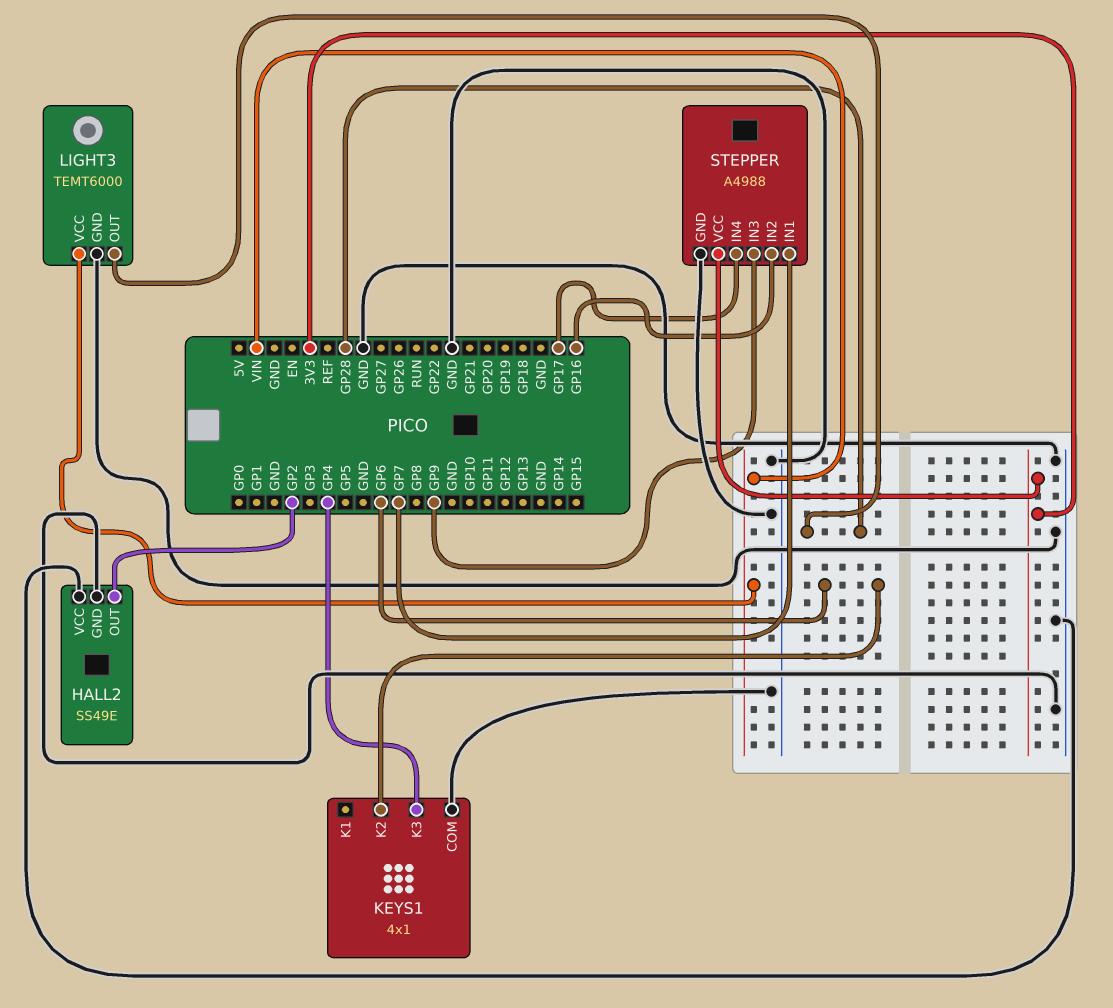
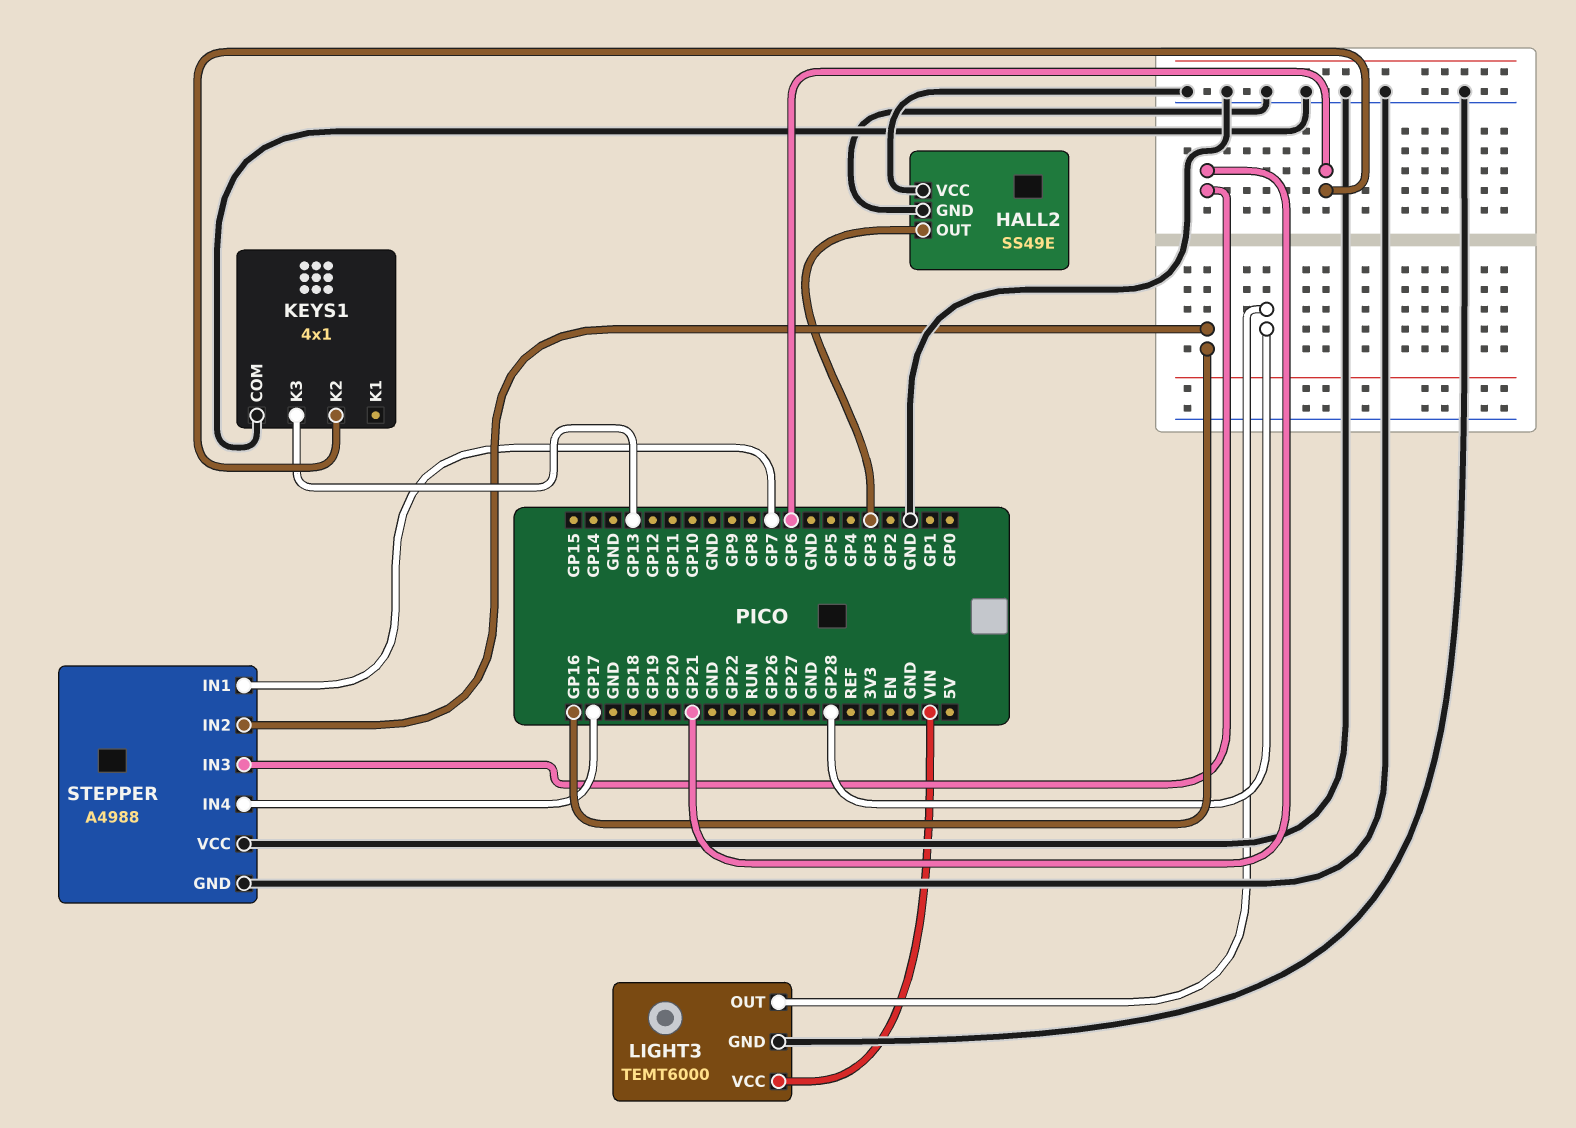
HALL2 pin OUT: GP2 -> GP3
KEYS1 pin K3: GP4 -> GP13
STEPPER pin IN3: GP9 -> GP21
STEPPER pin VCC: 3V3 -> GND

